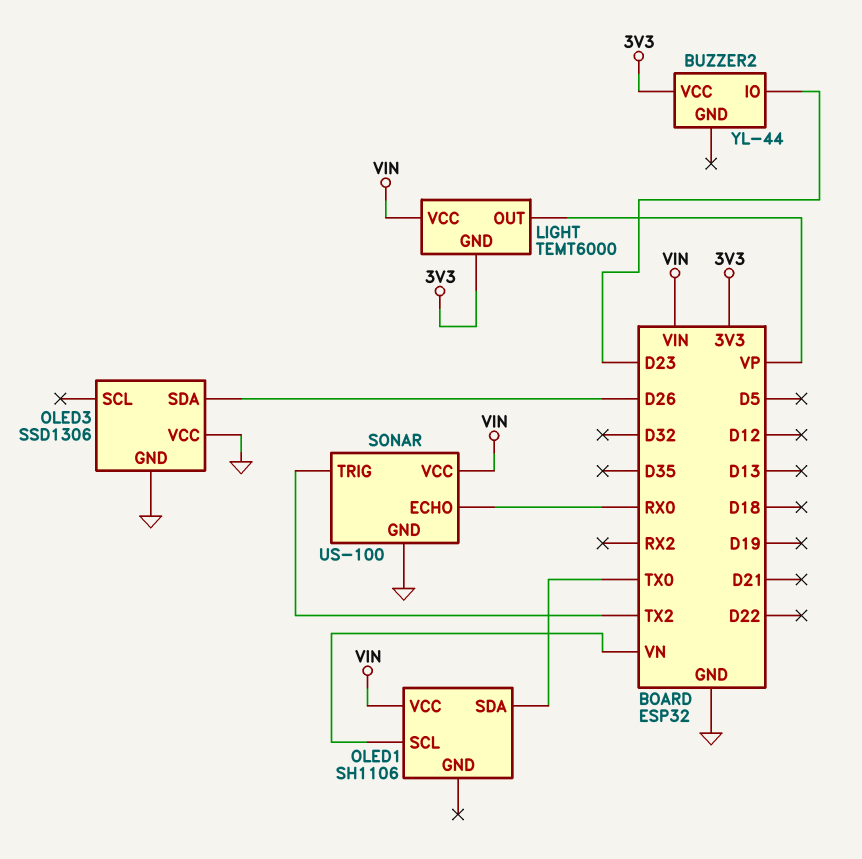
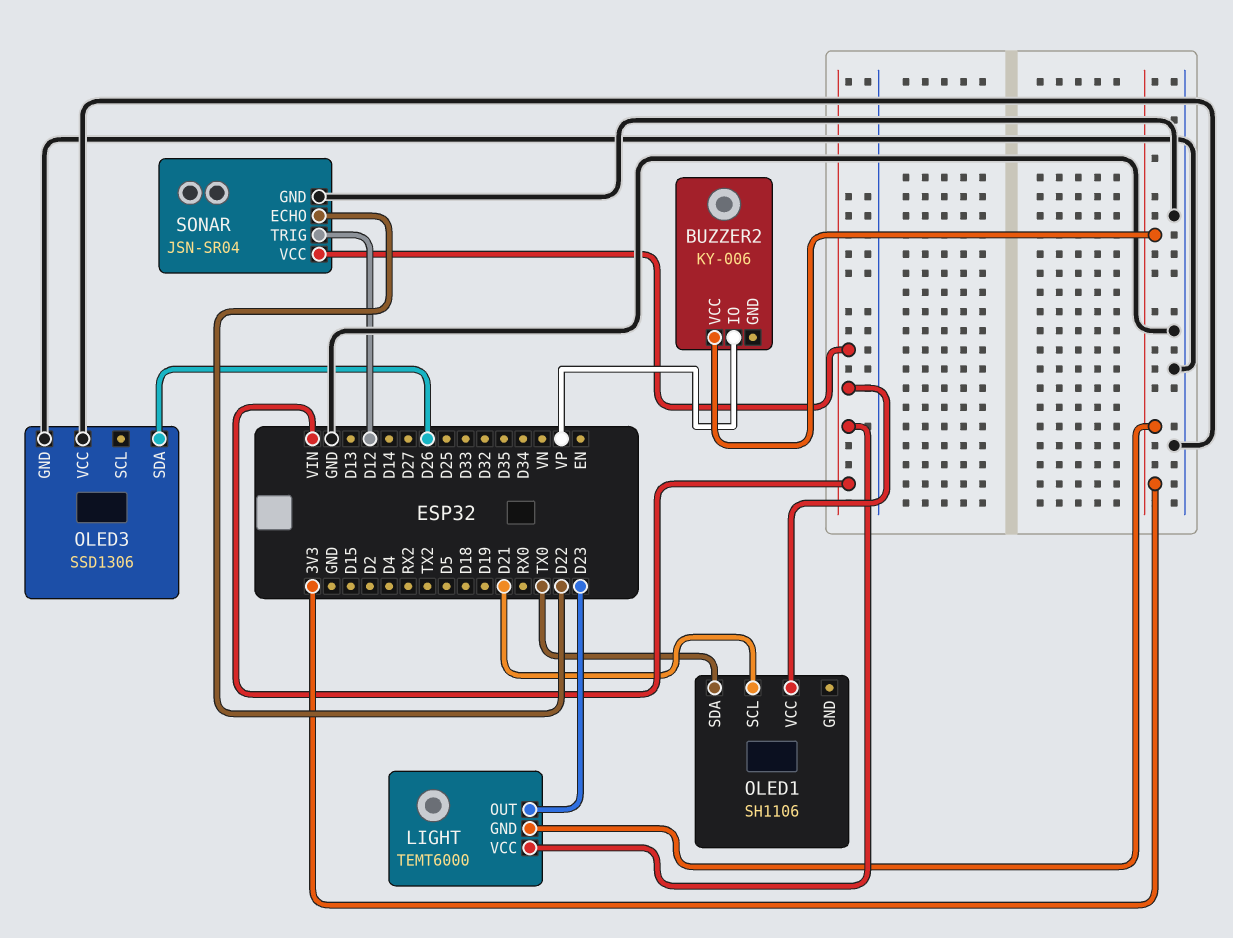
BUZZER2: YL-44 -> KY-006
BUZZER2 pin IO: D23 -> VP
LIGHT pin OUT: VP -> D23
OLED1 pin SCL: VN -> D21
SONAR: US-100 -> JSN-SR04
SONAR pin ECHO: RX0 -> D22
SONAR pin TRIG: TX2 -> D12

